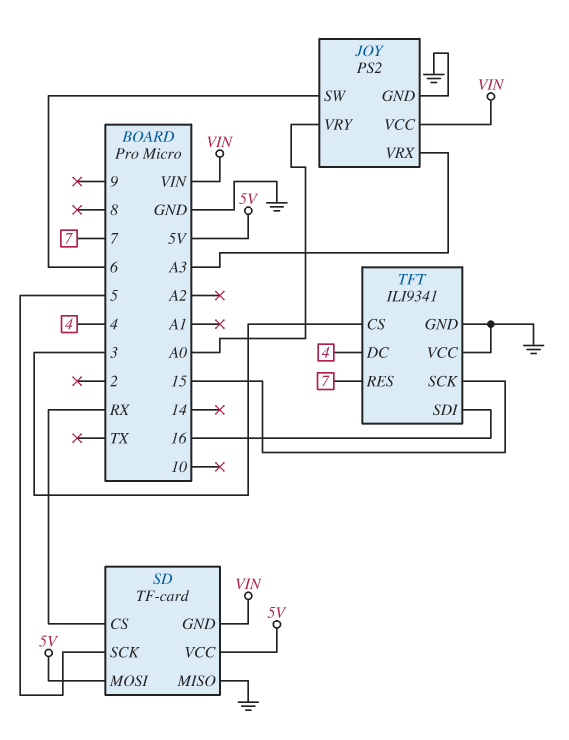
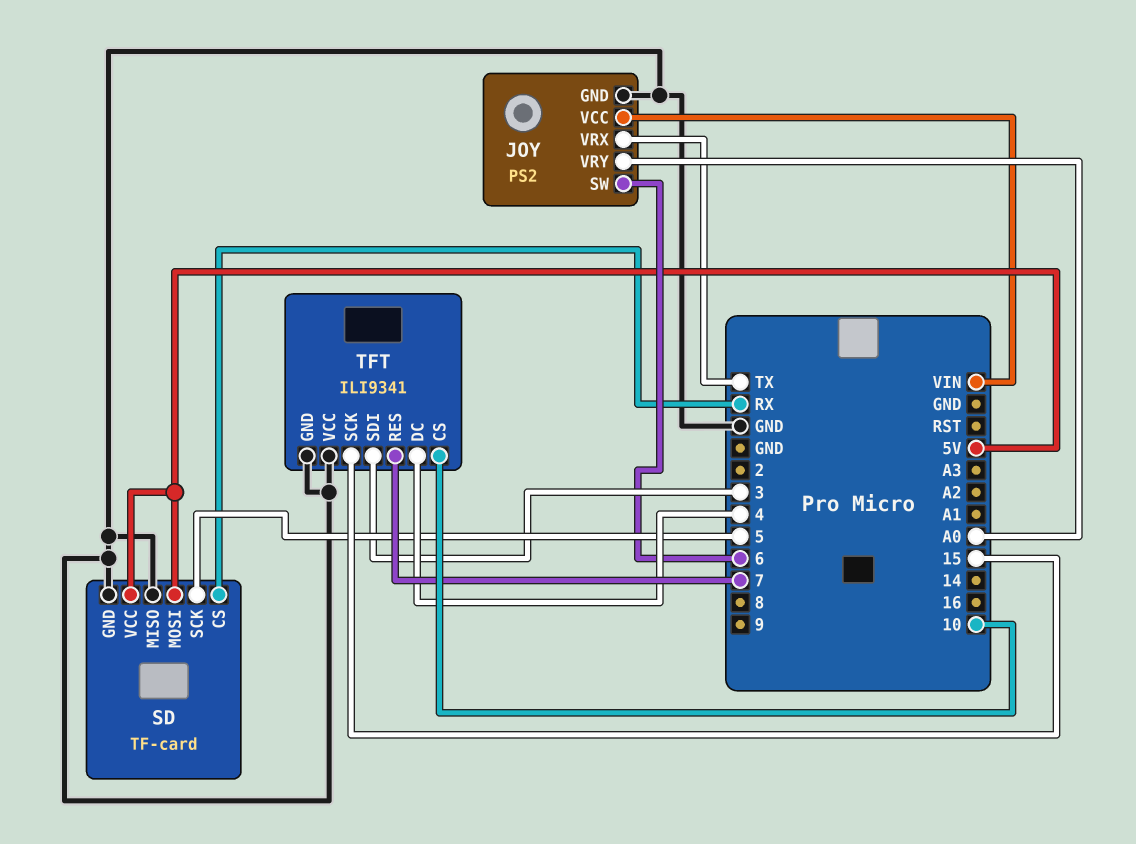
JOY pin VRX: A3 -> TX
SD pin GND: VIN -> GND
TFT pin CS: 3 -> 10
TFT pin SDI: 16 -> 3

